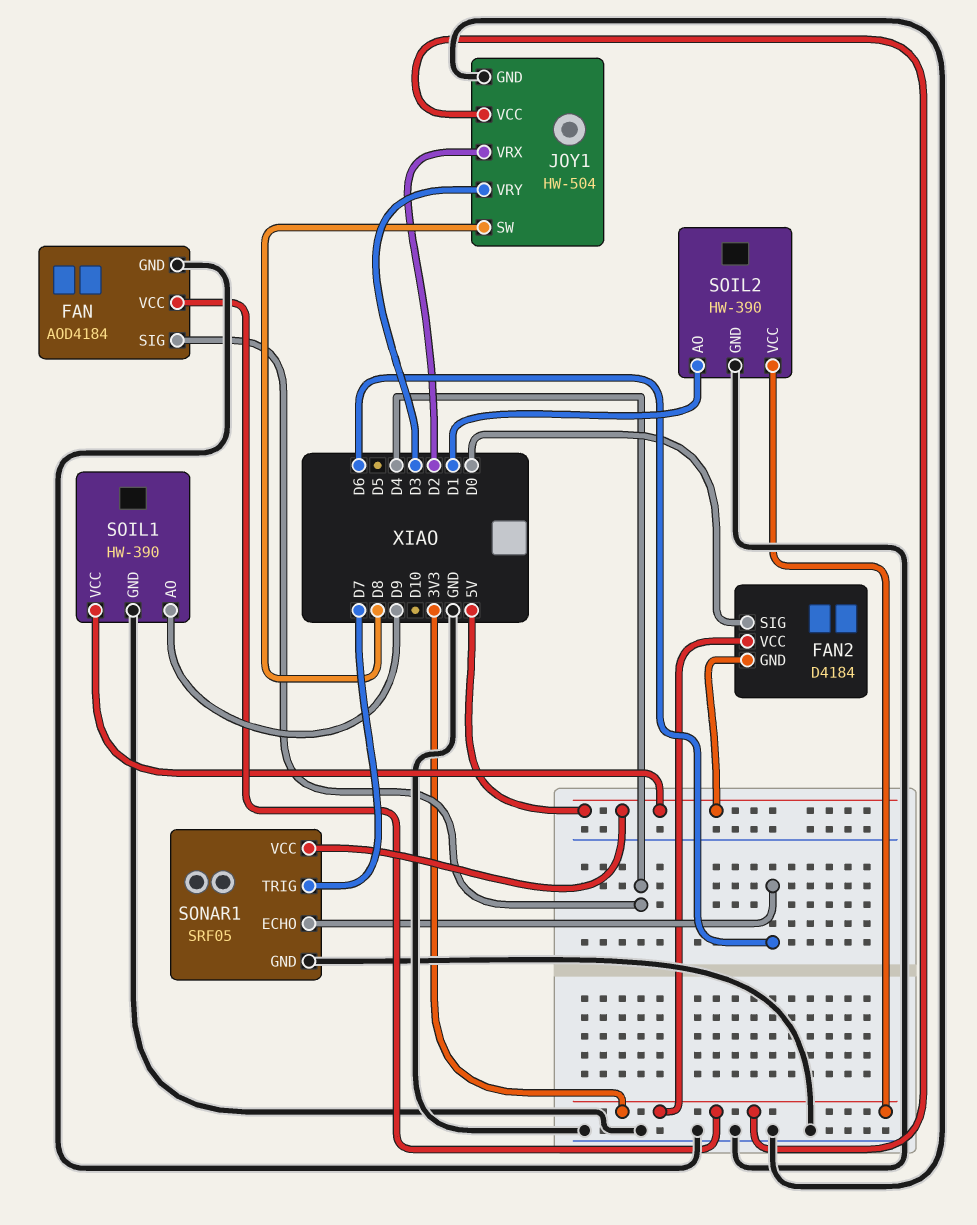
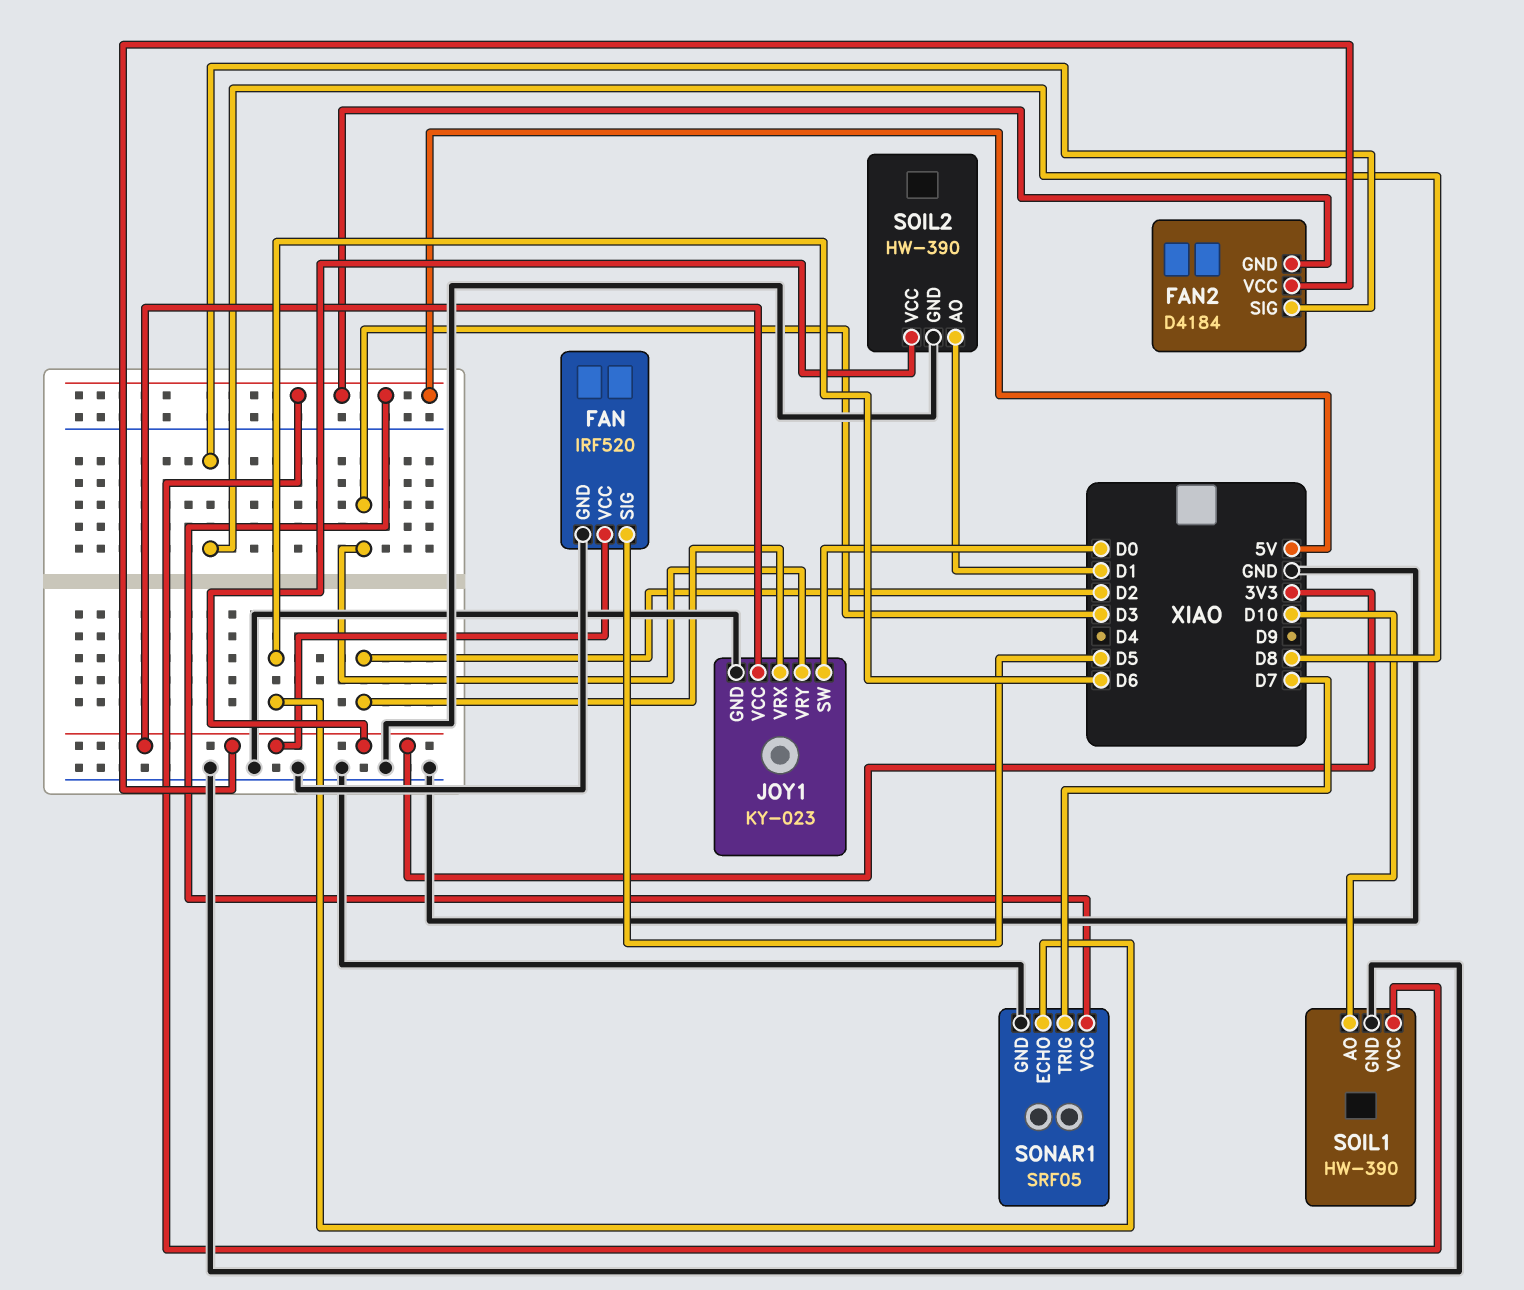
FAN: AOD4184 -> IRF520
FAN pin SIG: D4 -> D5
FAN2 pin SIG: D0 -> D8
JOY1: HW-504 -> KY-023
JOY1 pin SW: D8 -> D0
SOIL1 pin AO: D9 -> D10

